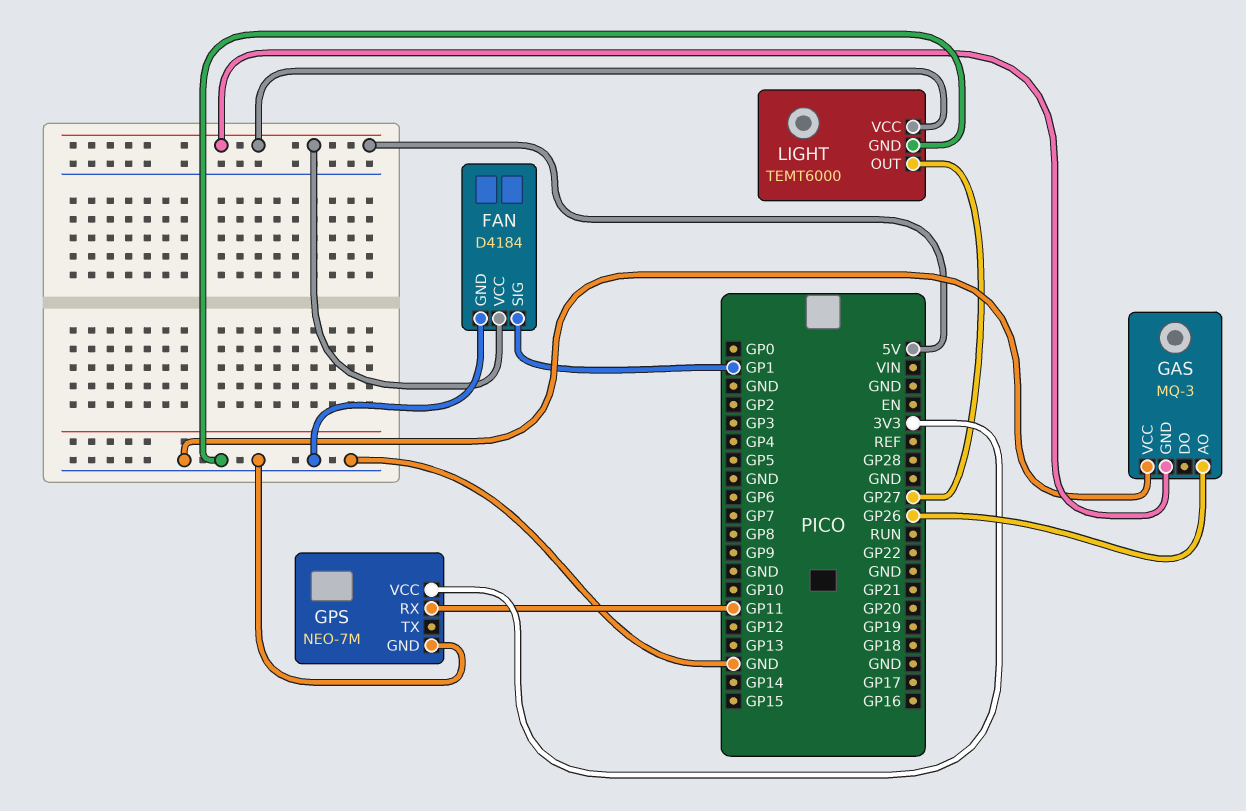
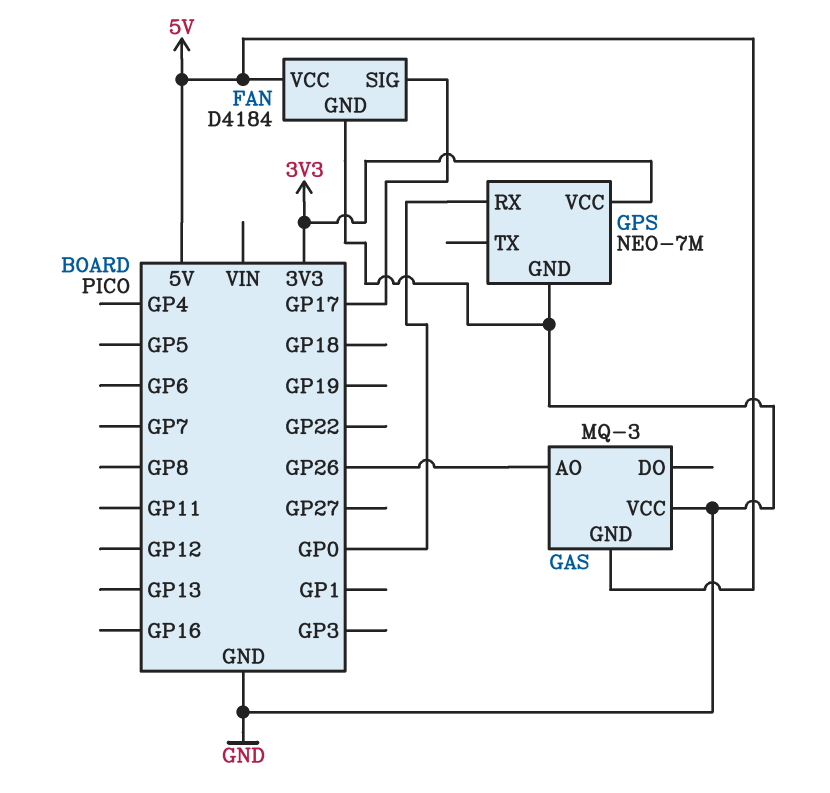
FAN pin SIG: GP1 -> GP17
GPS pin RX: GP11 -> GP0
LIGHT: TEMT6000 -> none
LIGHT pin GND: GND -> none
LIGHT pin OUT: GP27 -> none
LIGHT pin VCC: 5V -> none

